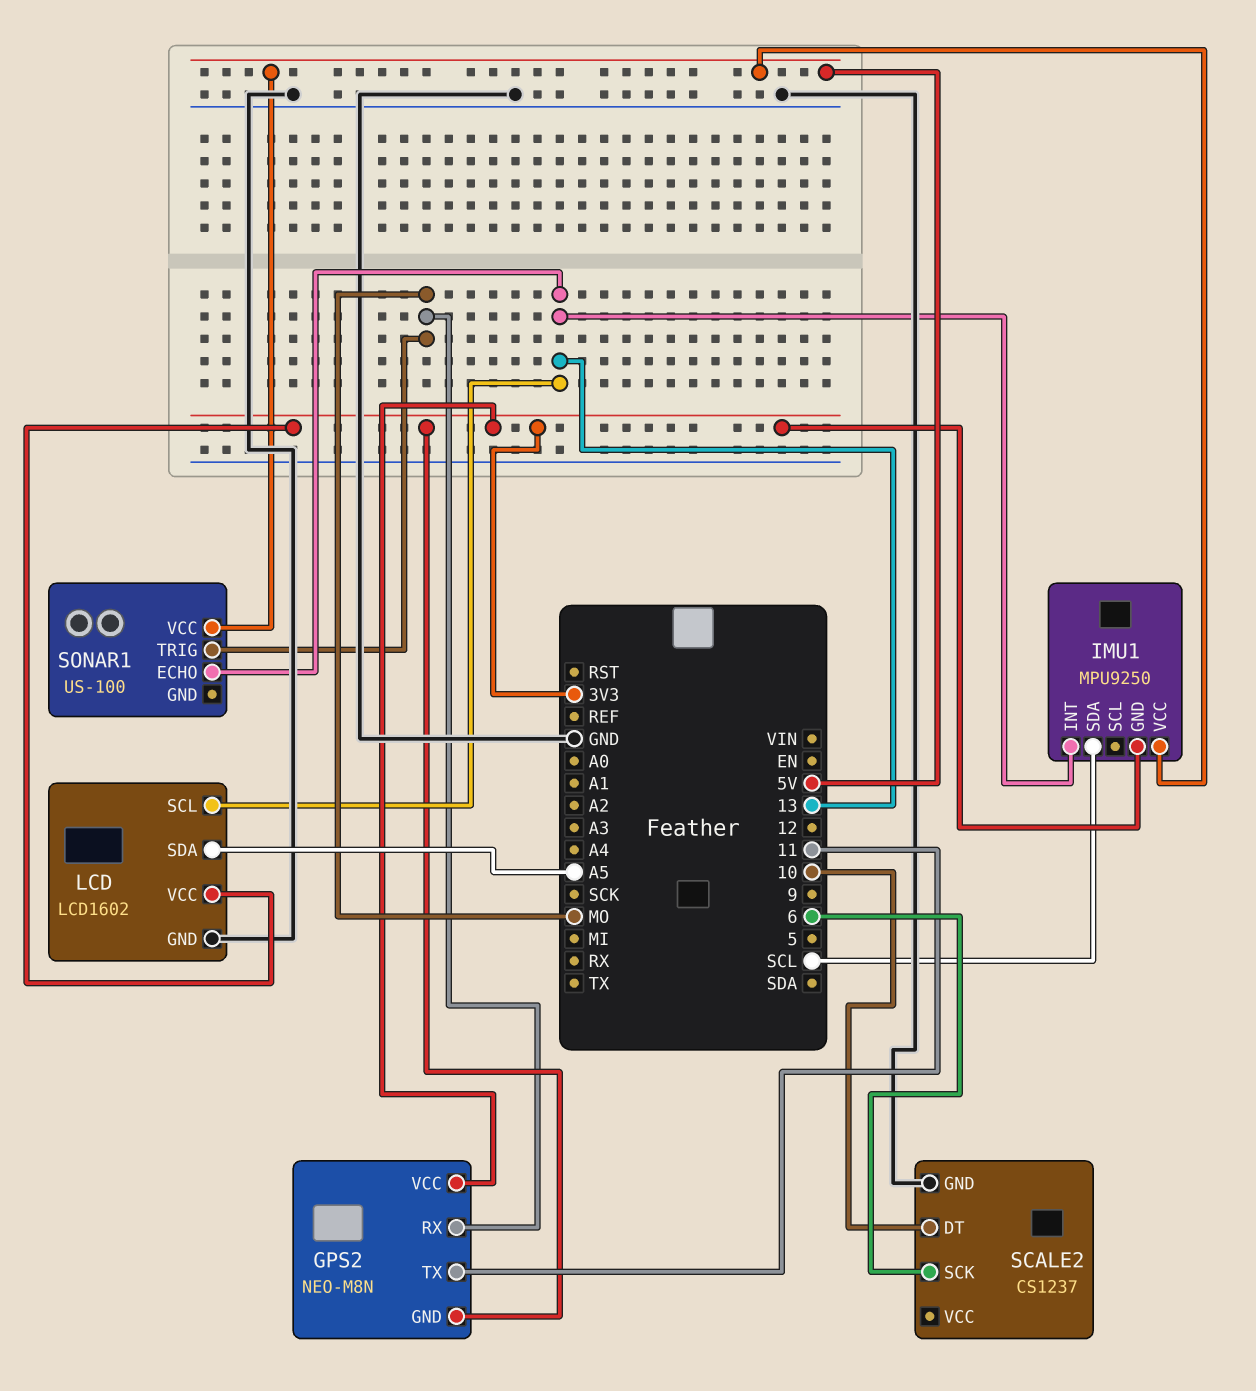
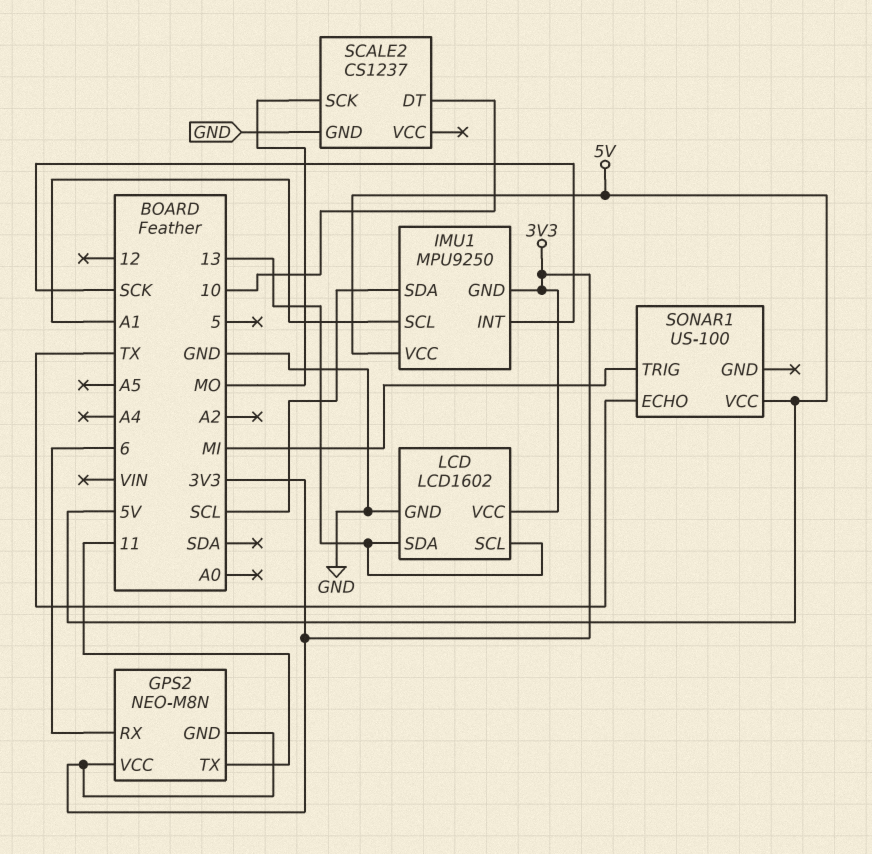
GPS2 pin RX: MO -> 6
IMU1 pin INT: 13 -> SCK
IMU1 pin SCL: none -> A1
LCD pin SDA: A5 -> 13
SCALE2 pin SCK: 6 -> MO
SONAR1 pin ECHO: 13 -> TX
SONAR1 pin TRIG: MO -> MI

